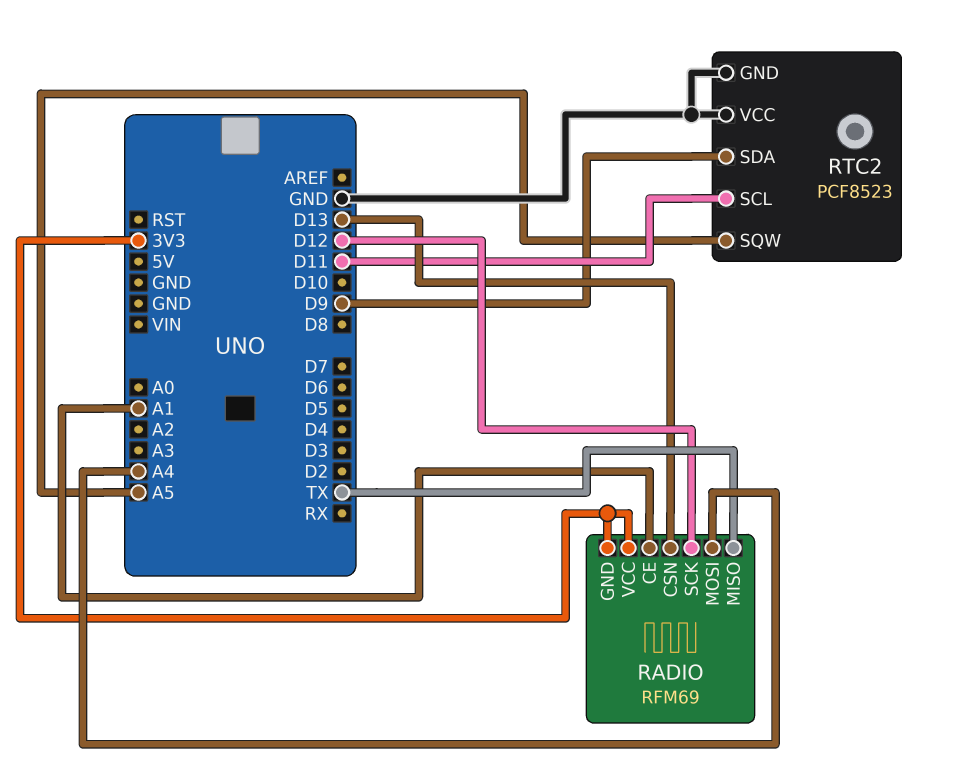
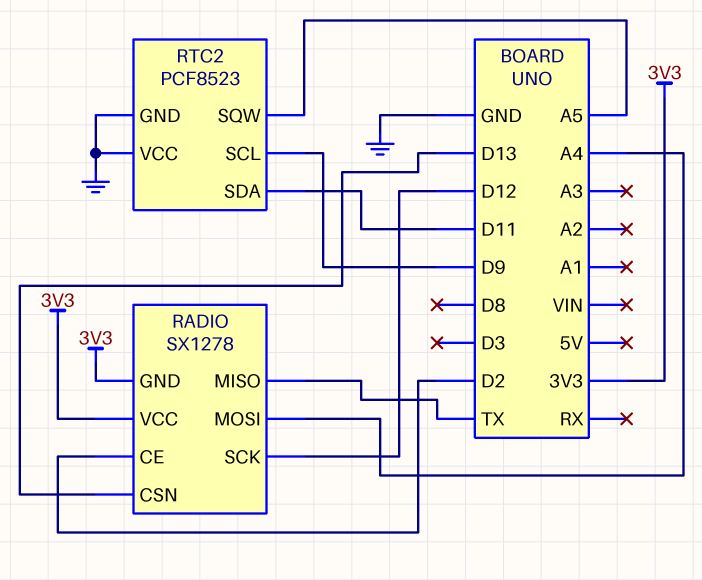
RADIO: RFM69 -> SX1278
RADIO pin CE: A1 -> D2
RTC2 pin SCL: D11 -> D9
RTC2 pin SDA: D9 -> D11

